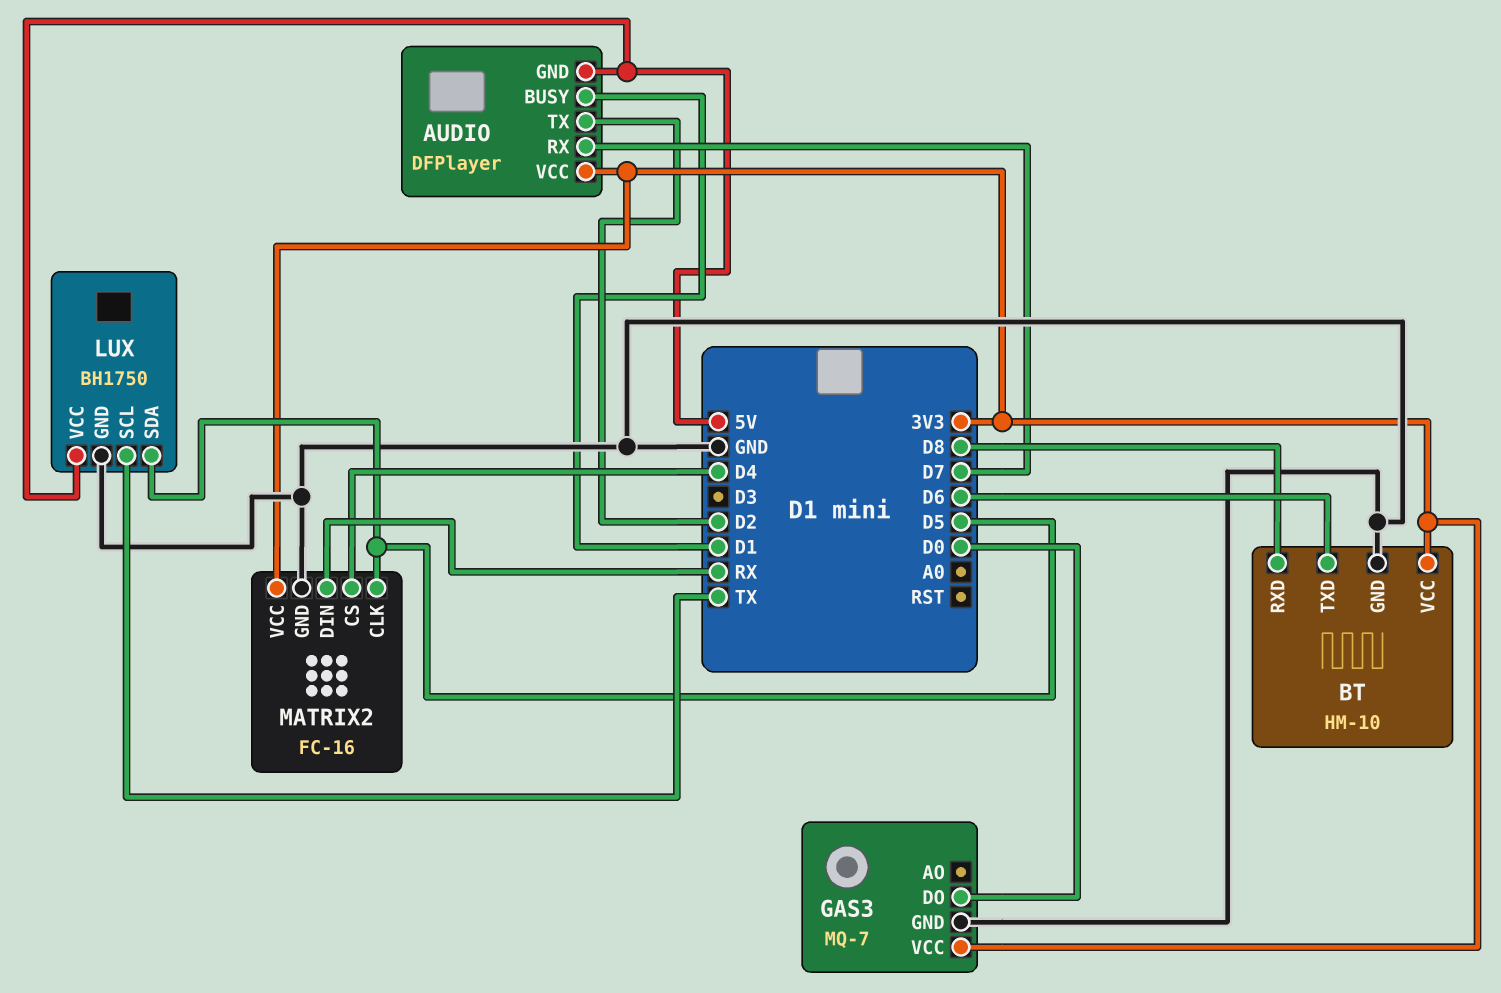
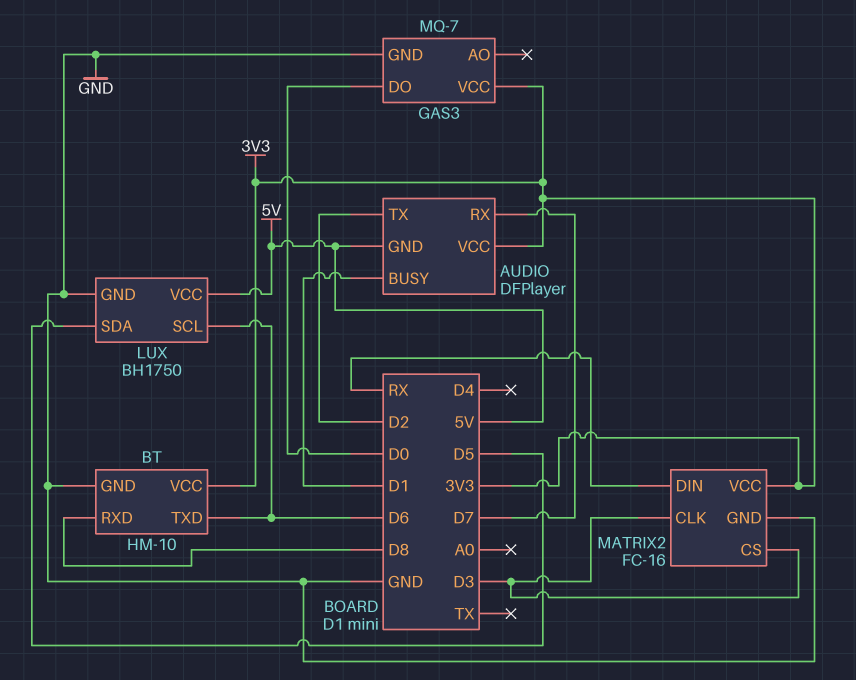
LUX pin SCL: TX -> D6
MATRIX2 pin CLK: D5 -> D3
MATRIX2 pin CS: D4 -> D3

